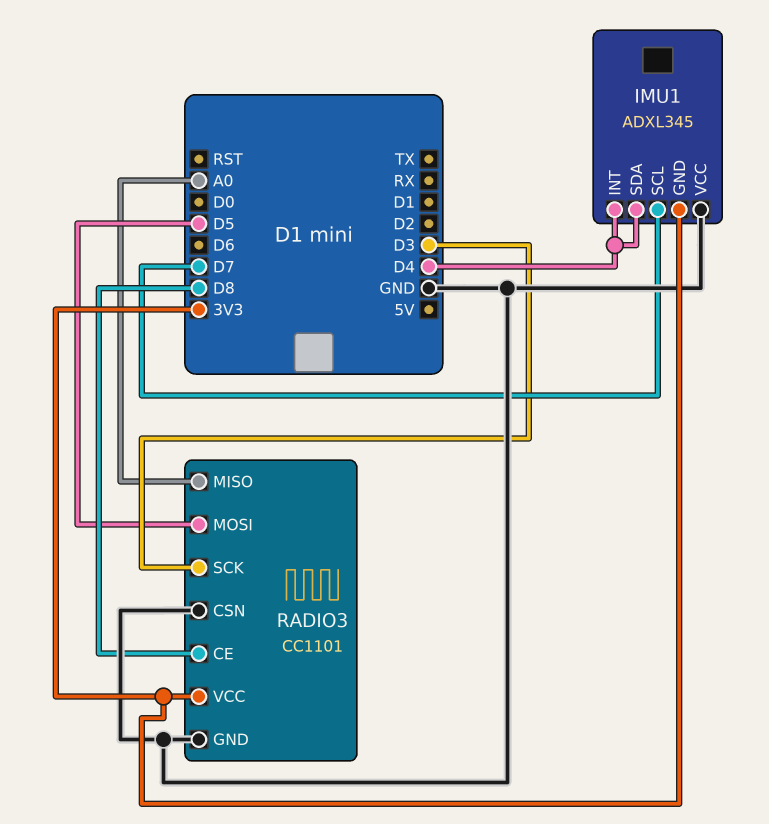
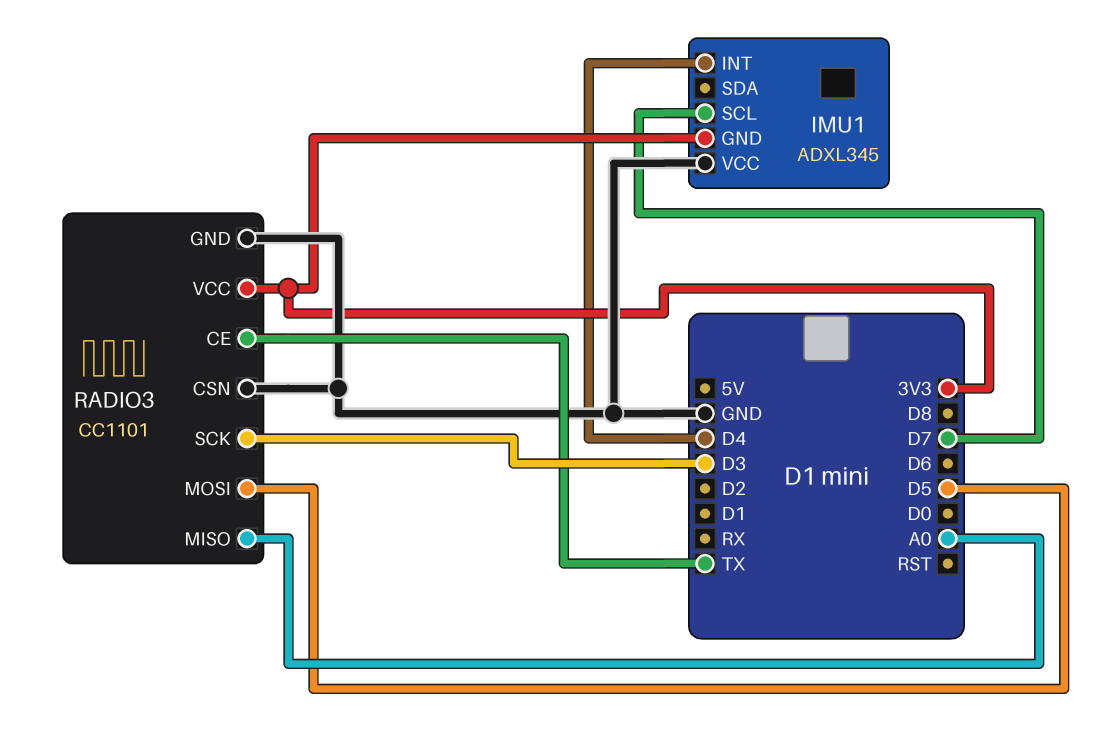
IMU1 pin SDA: D4 -> none
RADIO3 pin CE: D8 -> TX

